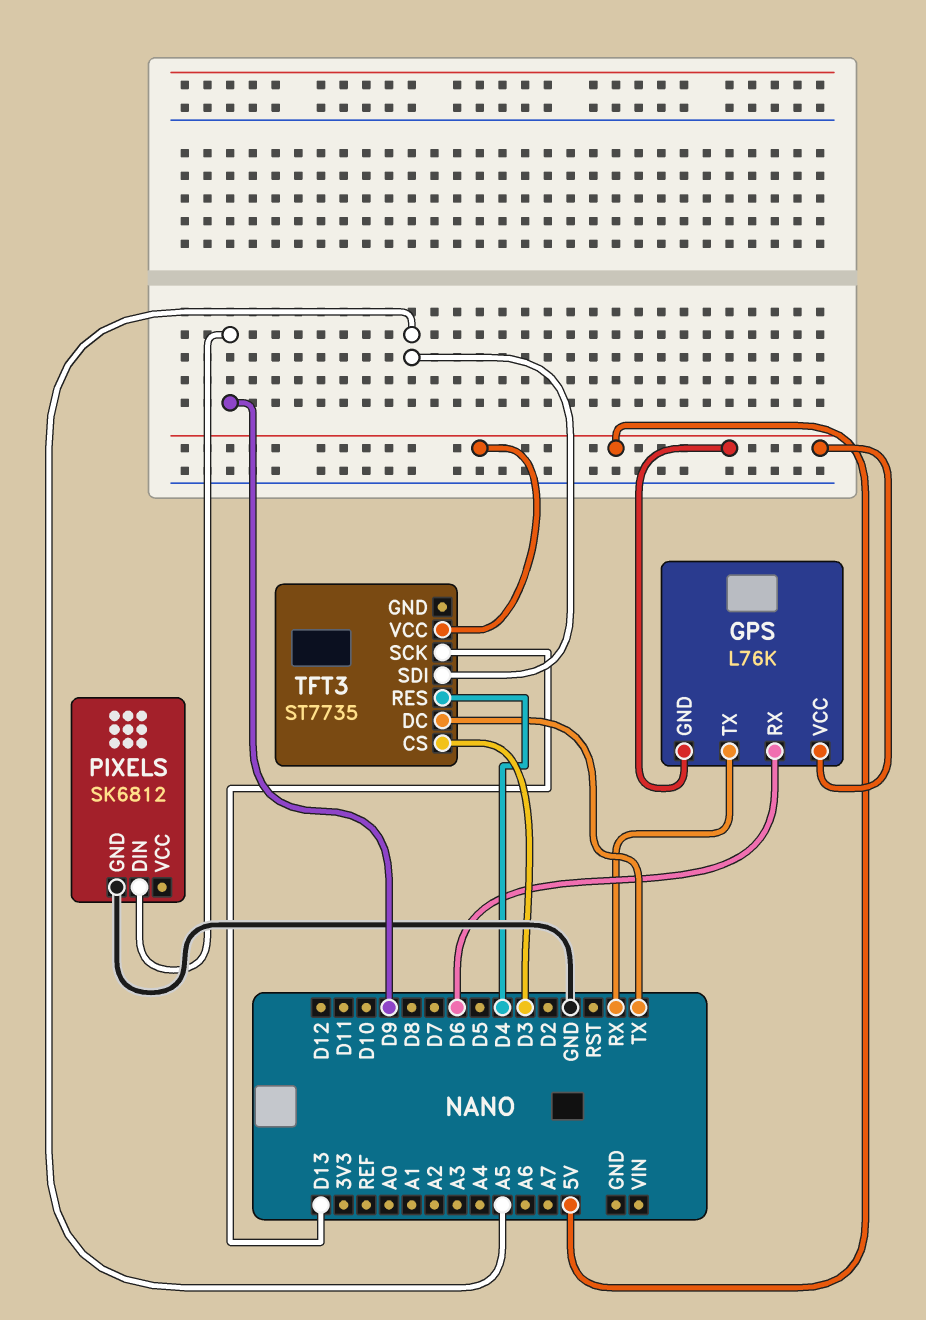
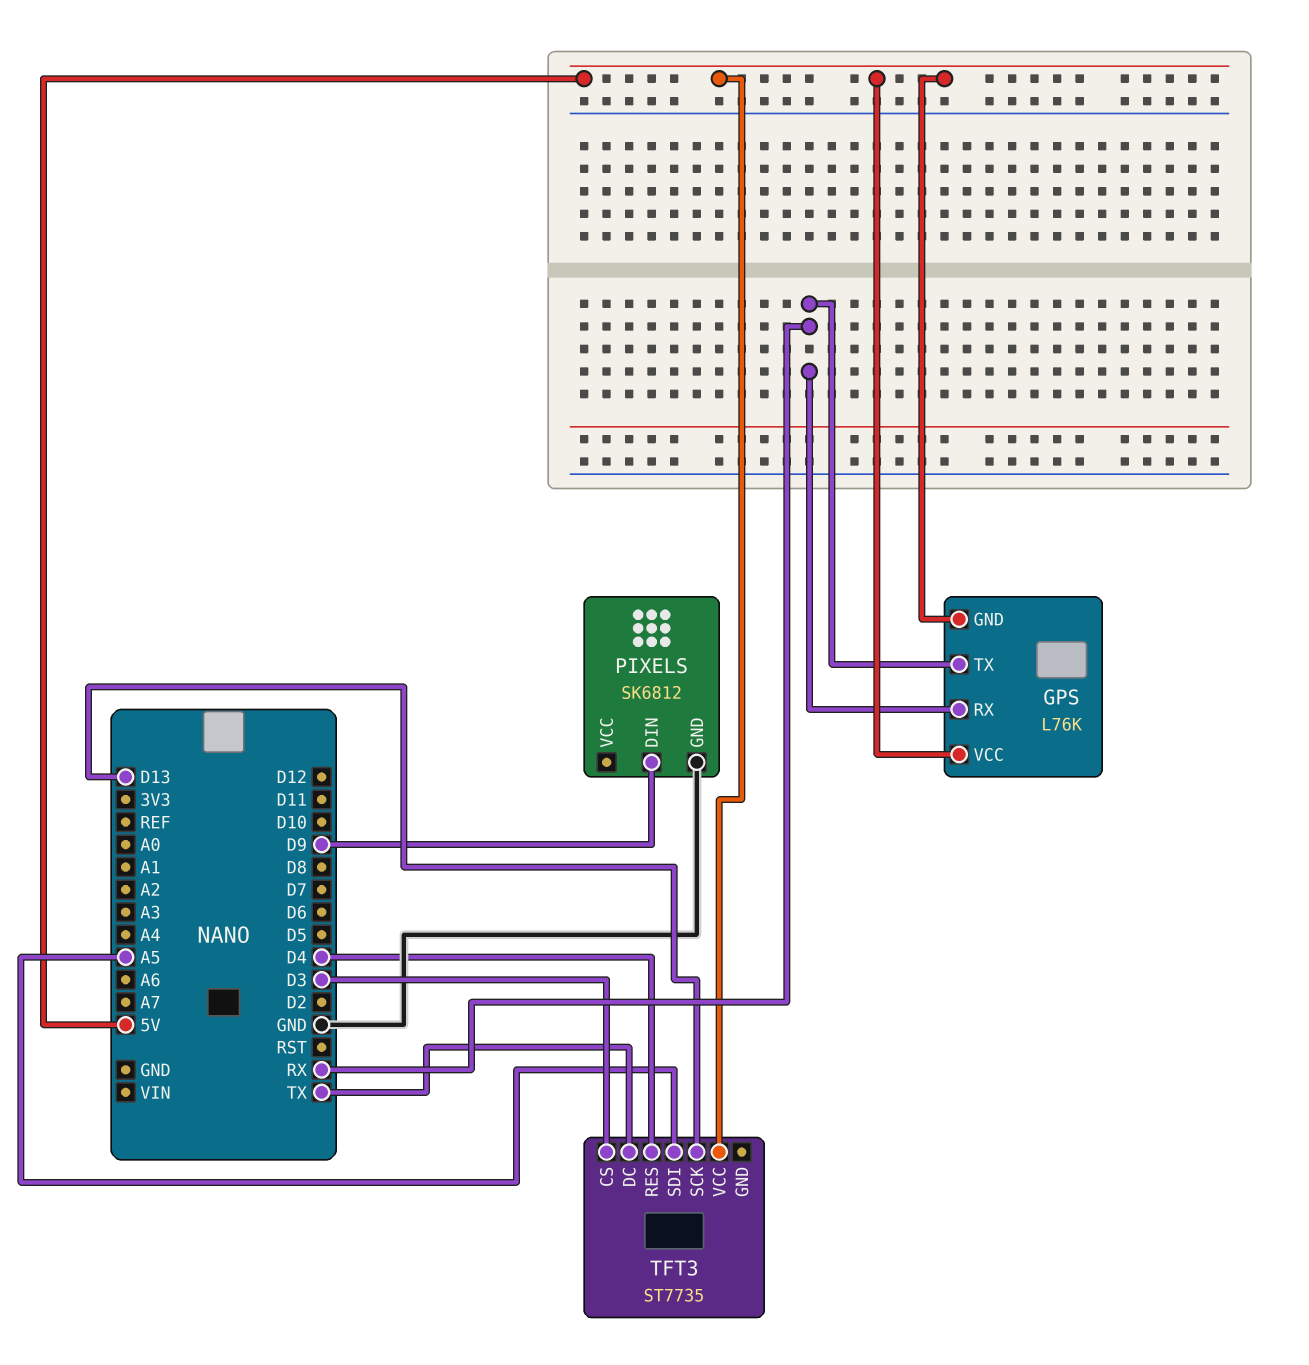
GPS pin RX: D6 -> RX

